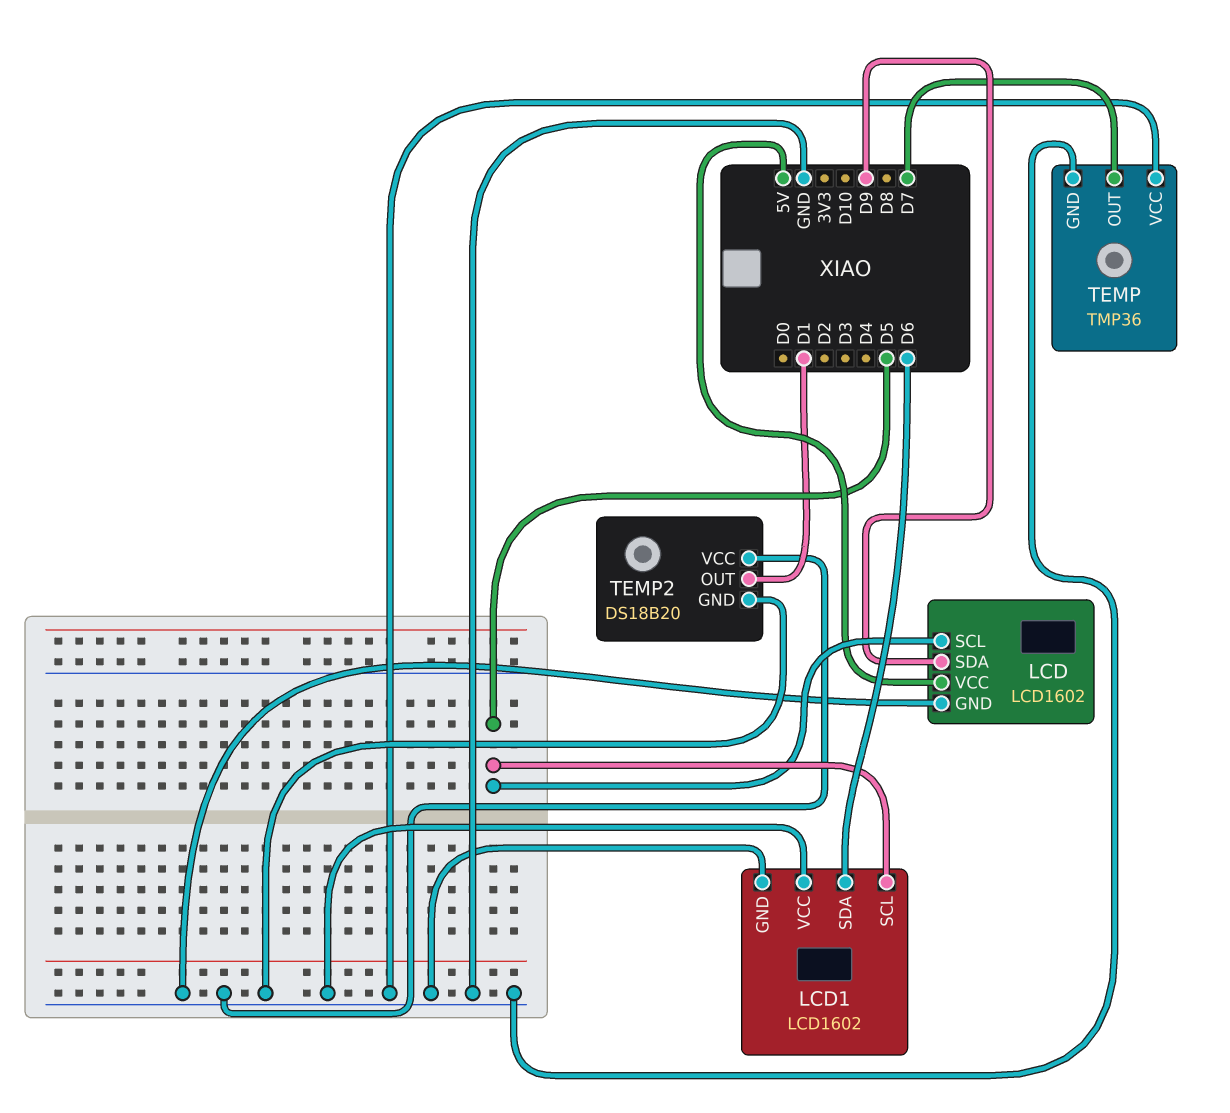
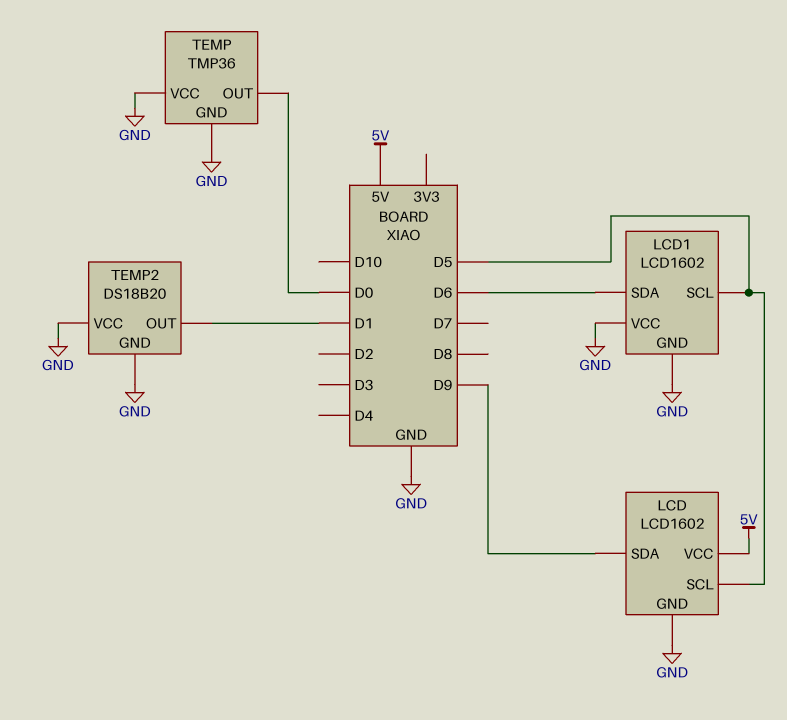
TEMP pin OUT: D7 -> D0

